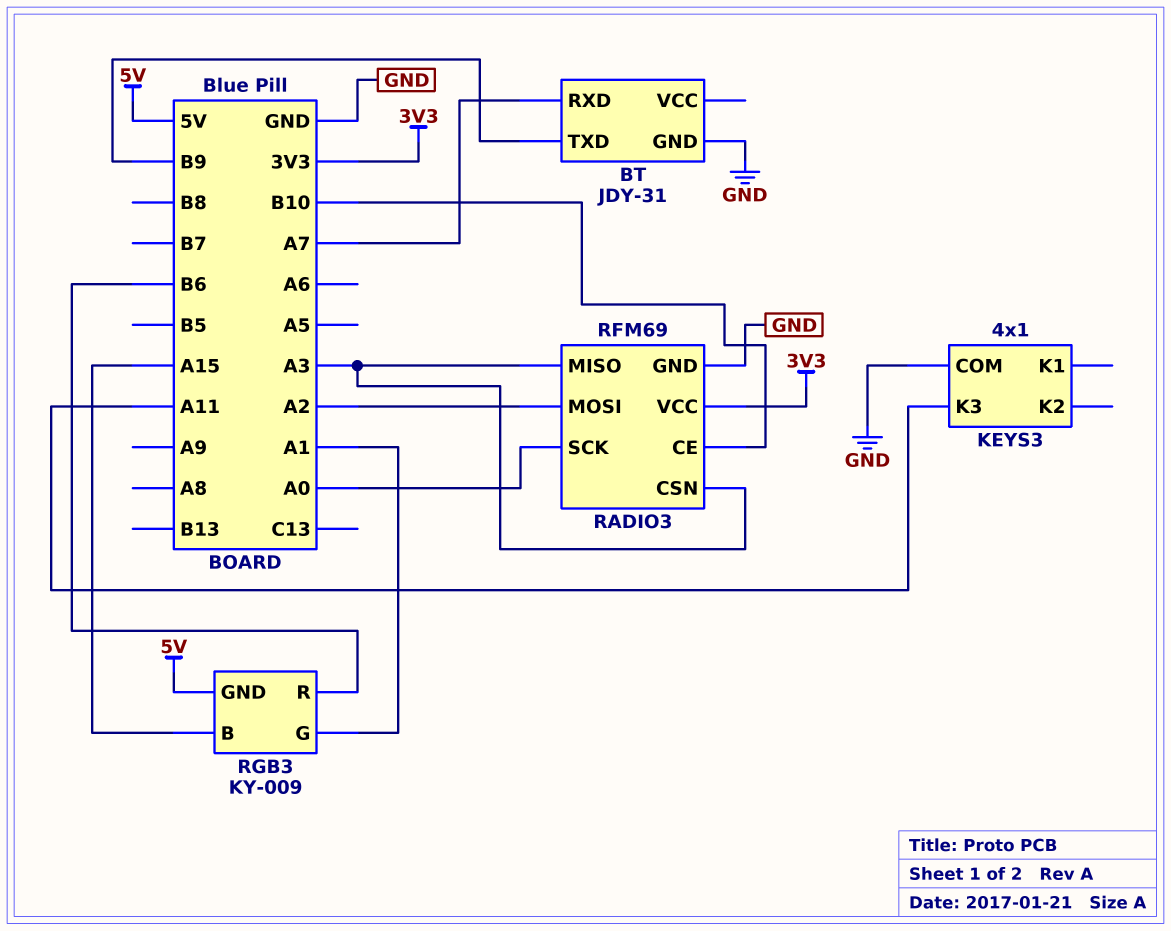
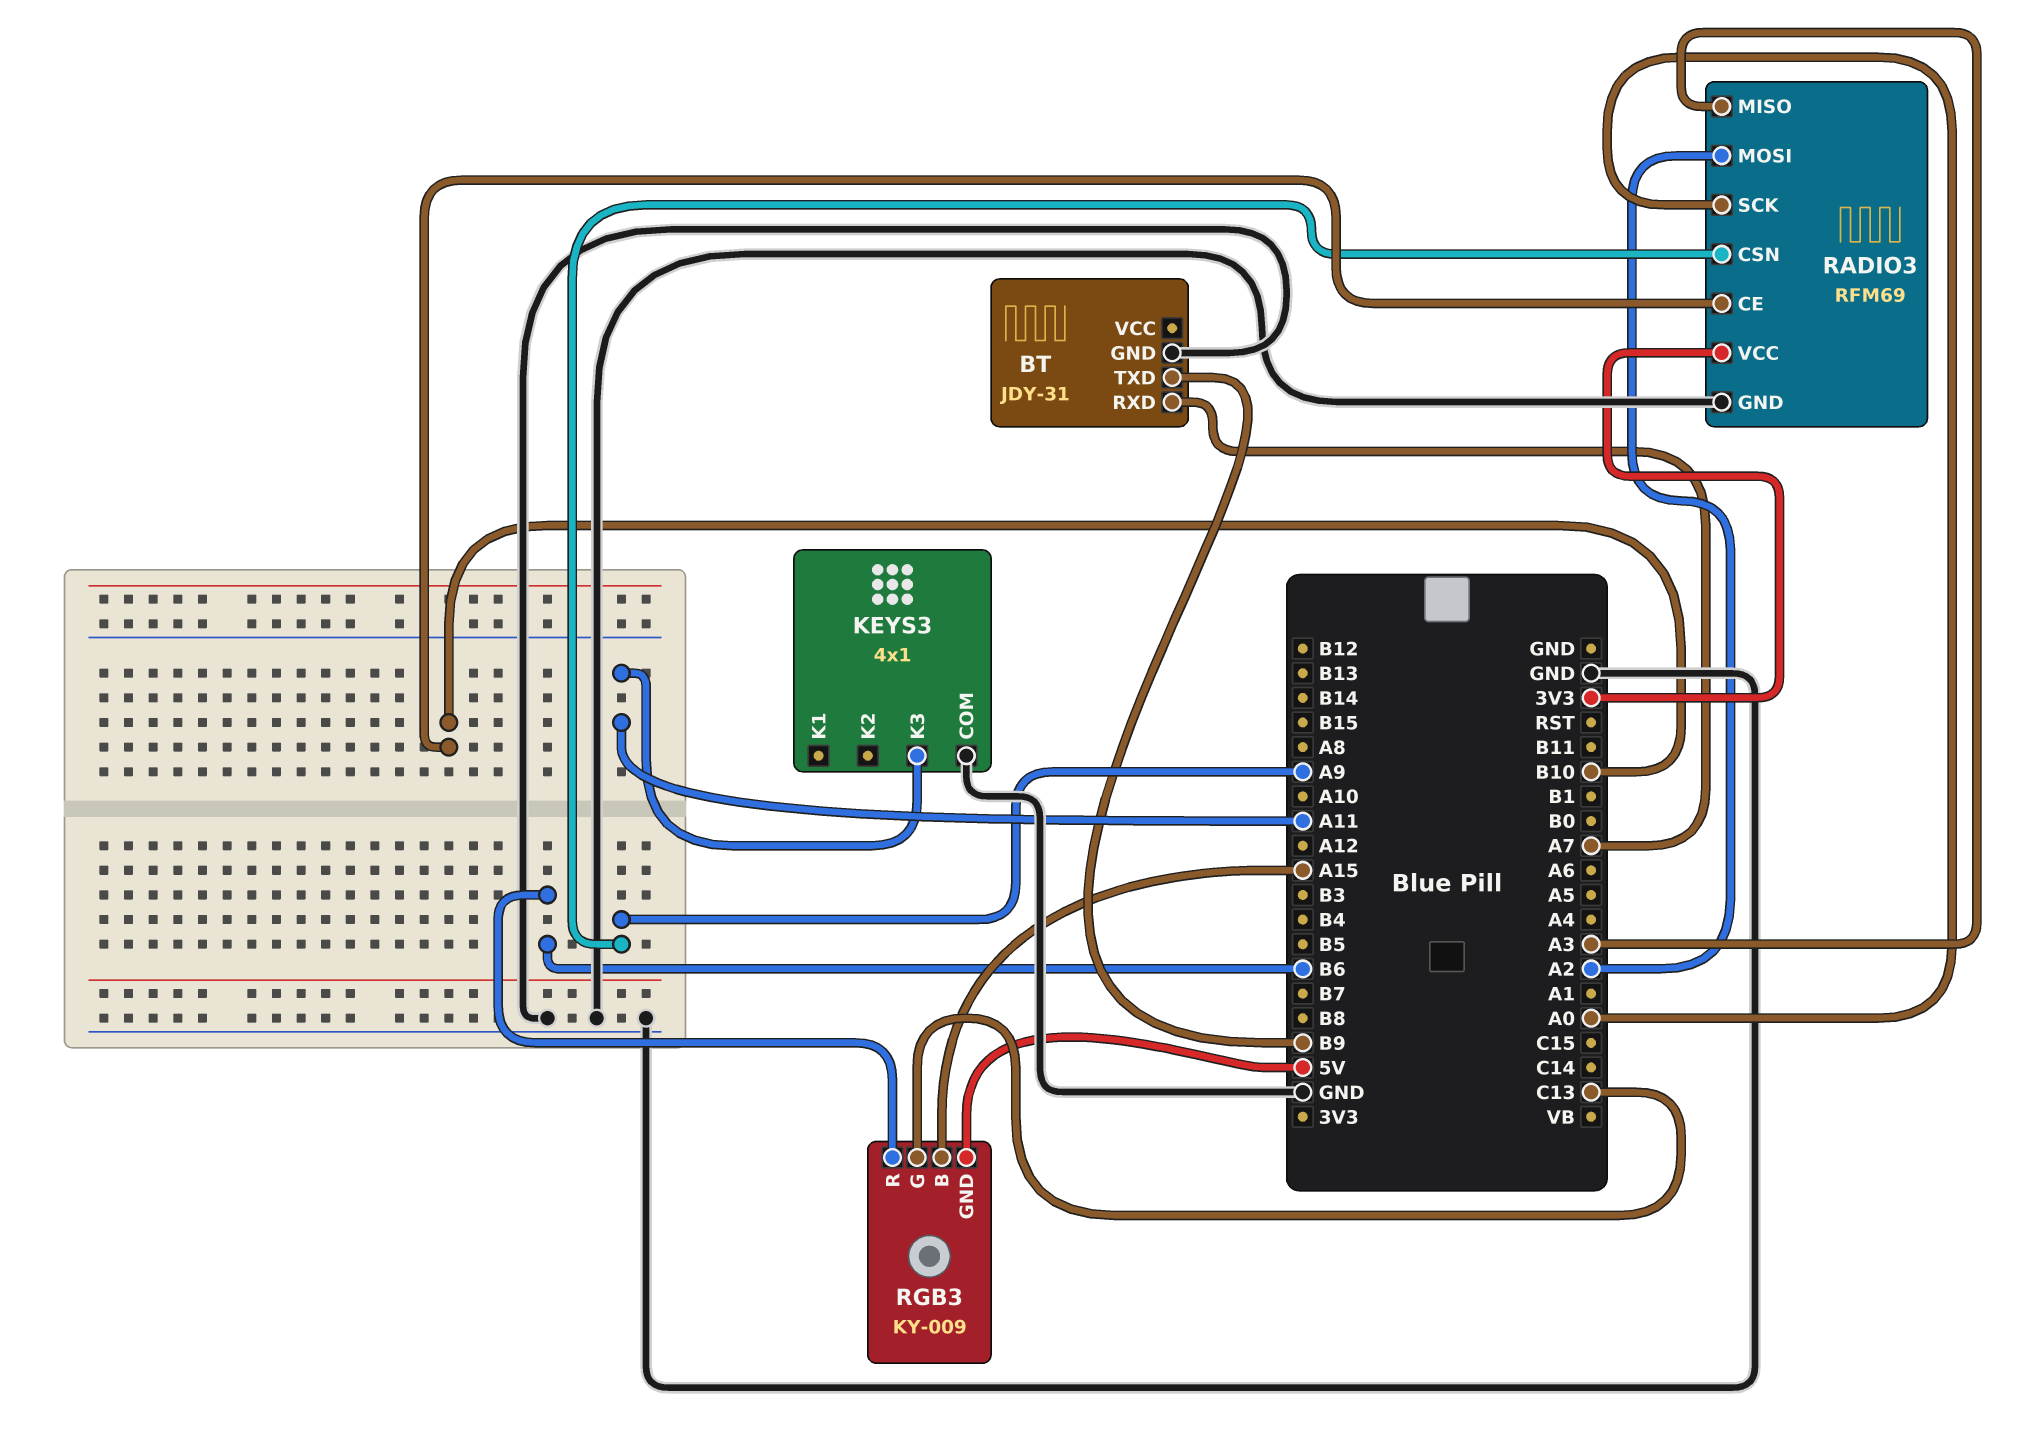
RADIO3 pin CSN: A3 -> A9
RGB3 pin G: A1 -> C13

